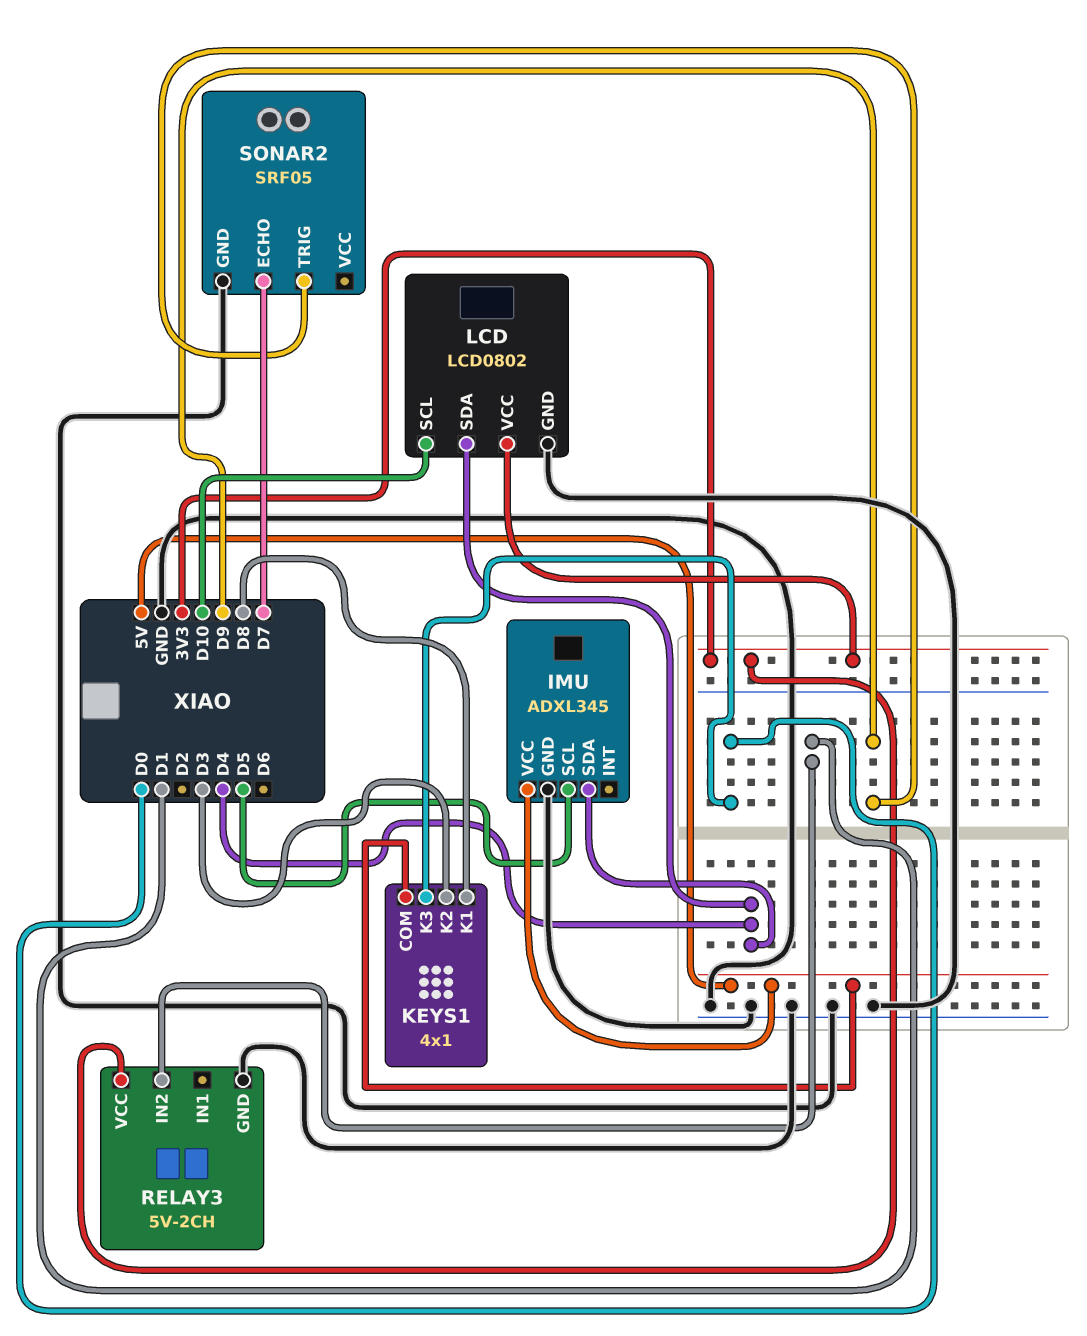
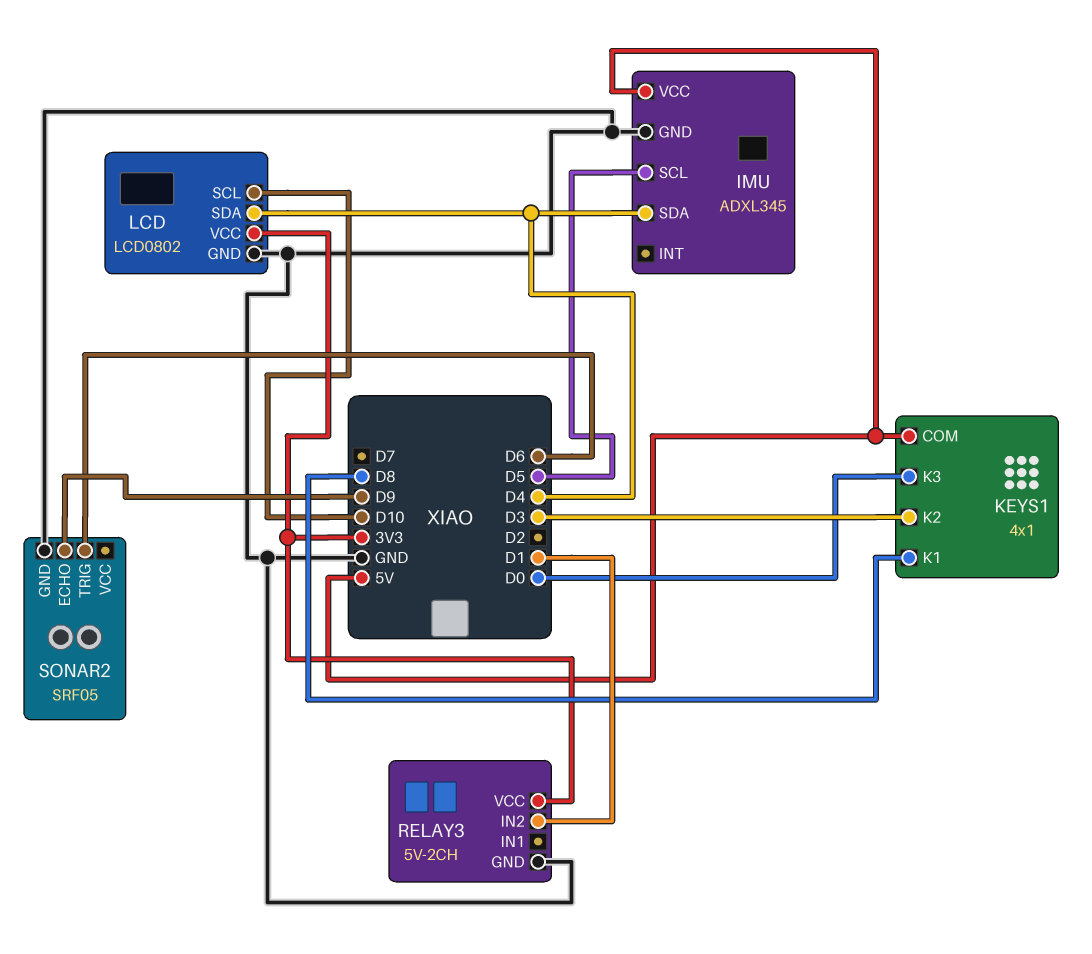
SONAR2 pin ECHO: D7 -> D9
SONAR2 pin TRIG: D9 -> D6

